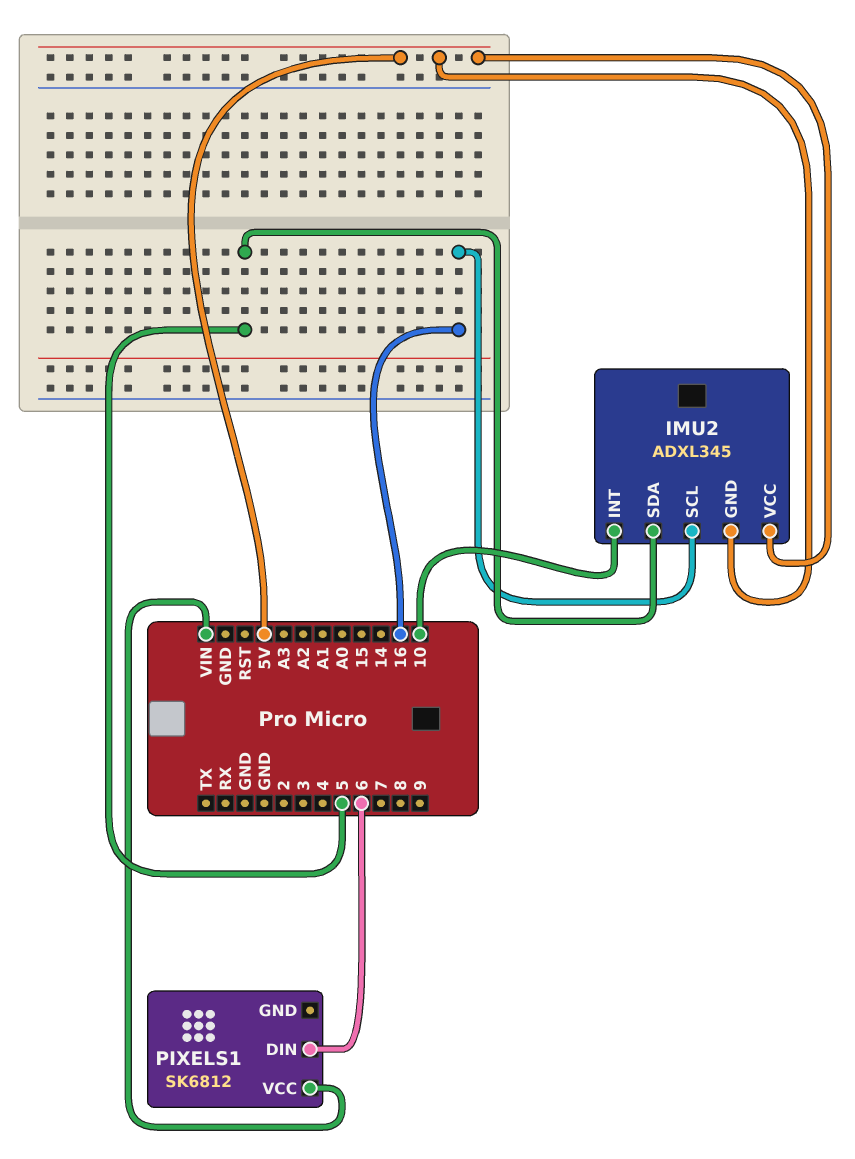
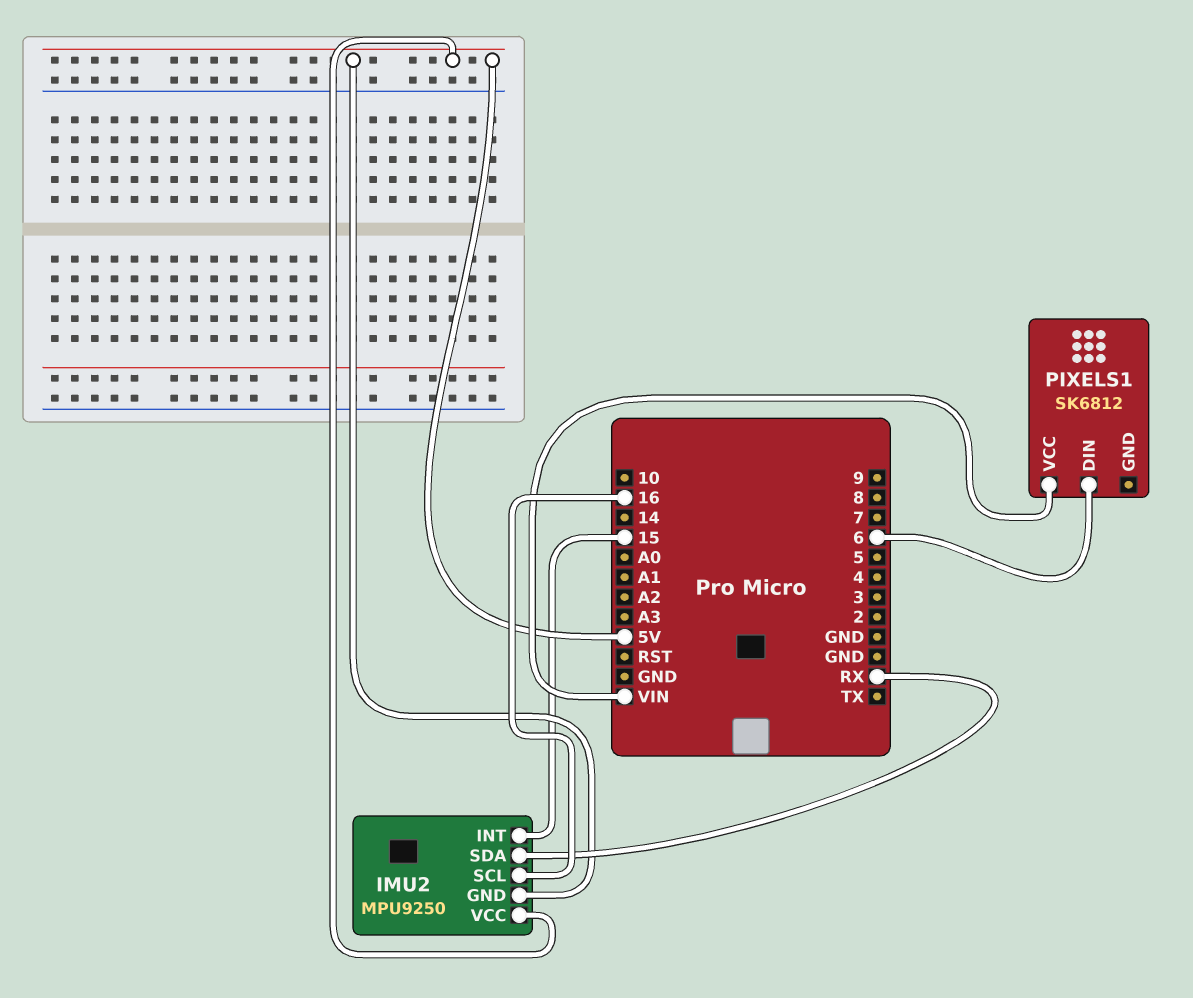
IMU2: ADXL345 -> MPU9250
IMU2 pin INT: 10 -> 15
IMU2 pin SDA: 5 -> RX

